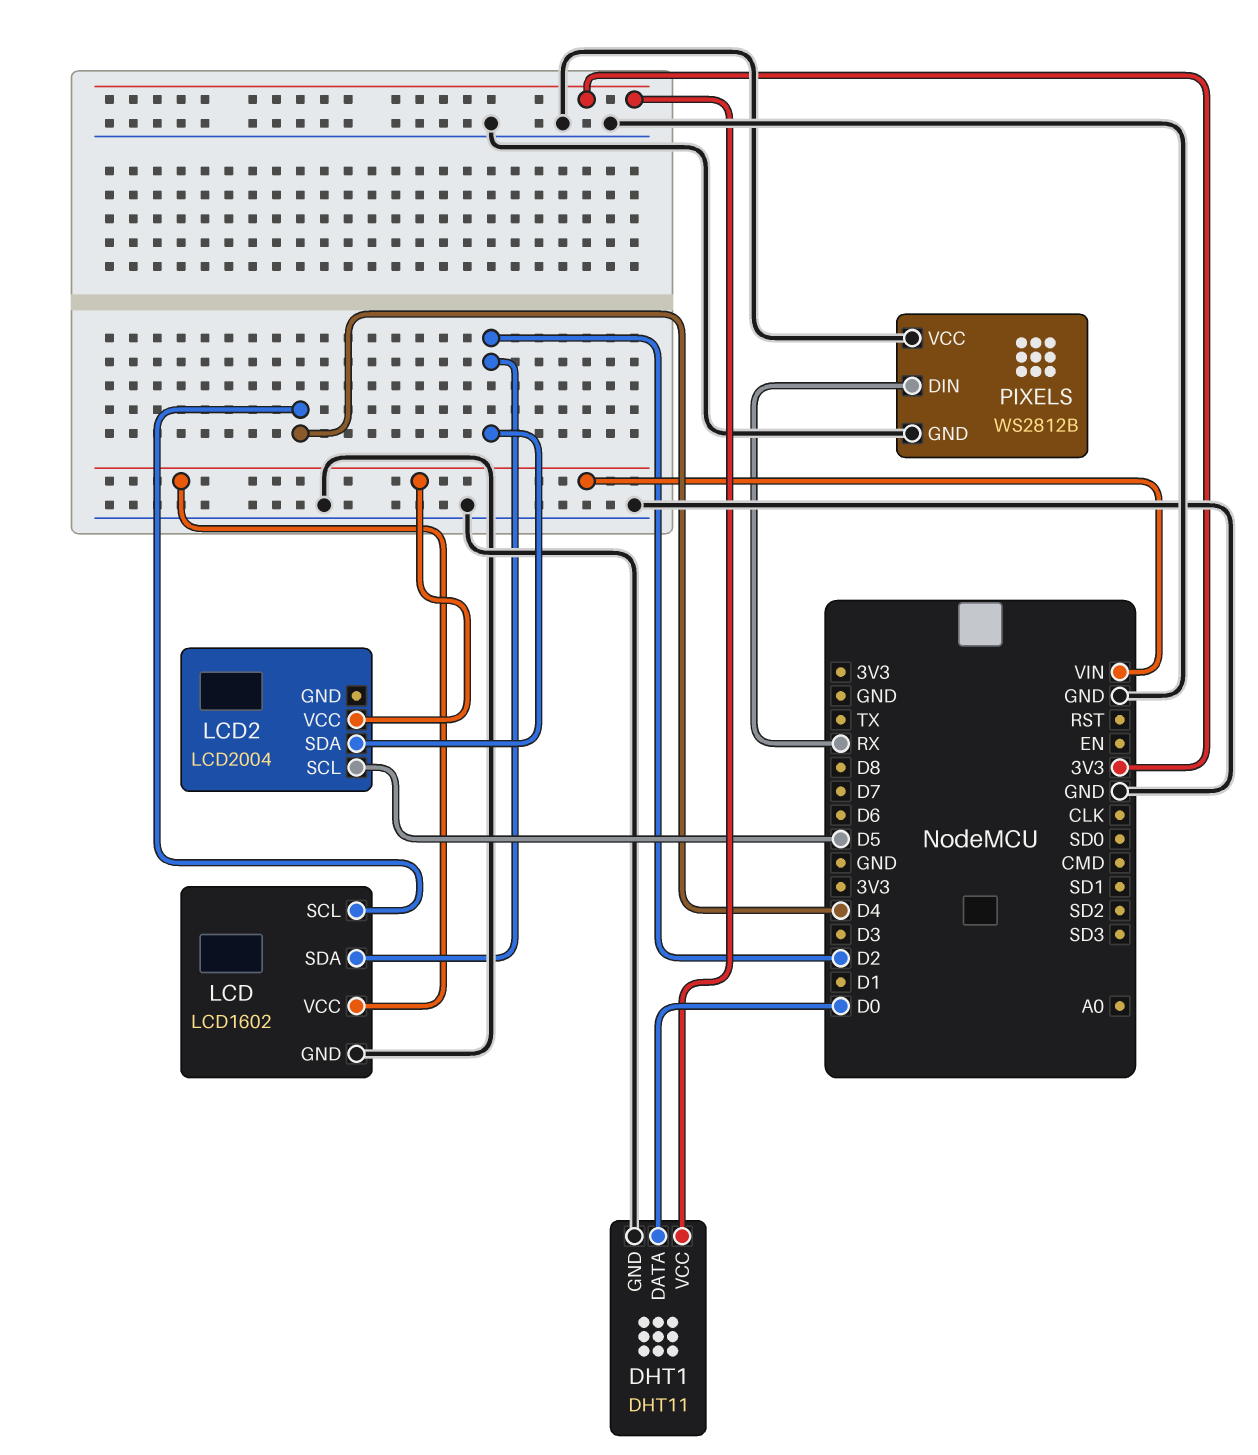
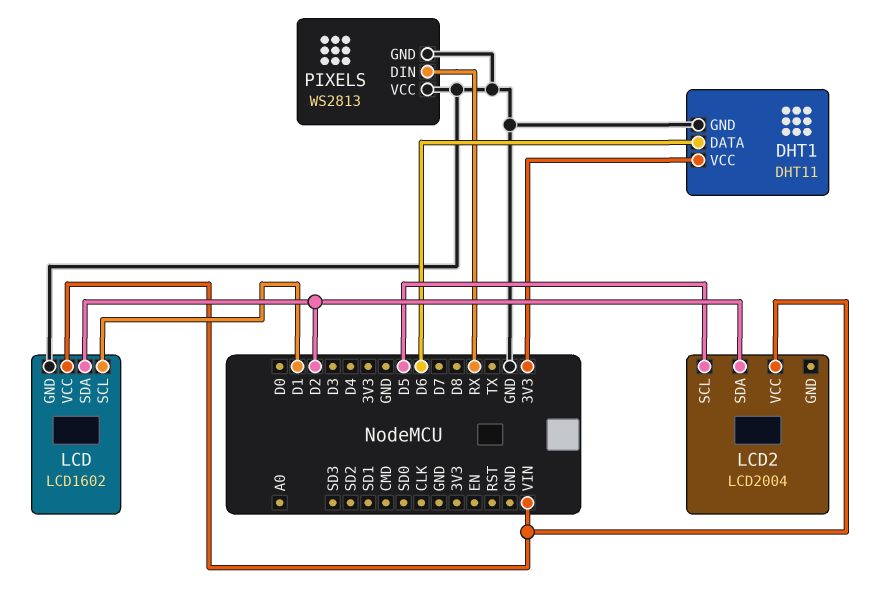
DHT1 pin DATA: D0 -> D6
LCD pin SCL: D4 -> D1
PIXELS: WS2812B -> WS2813

